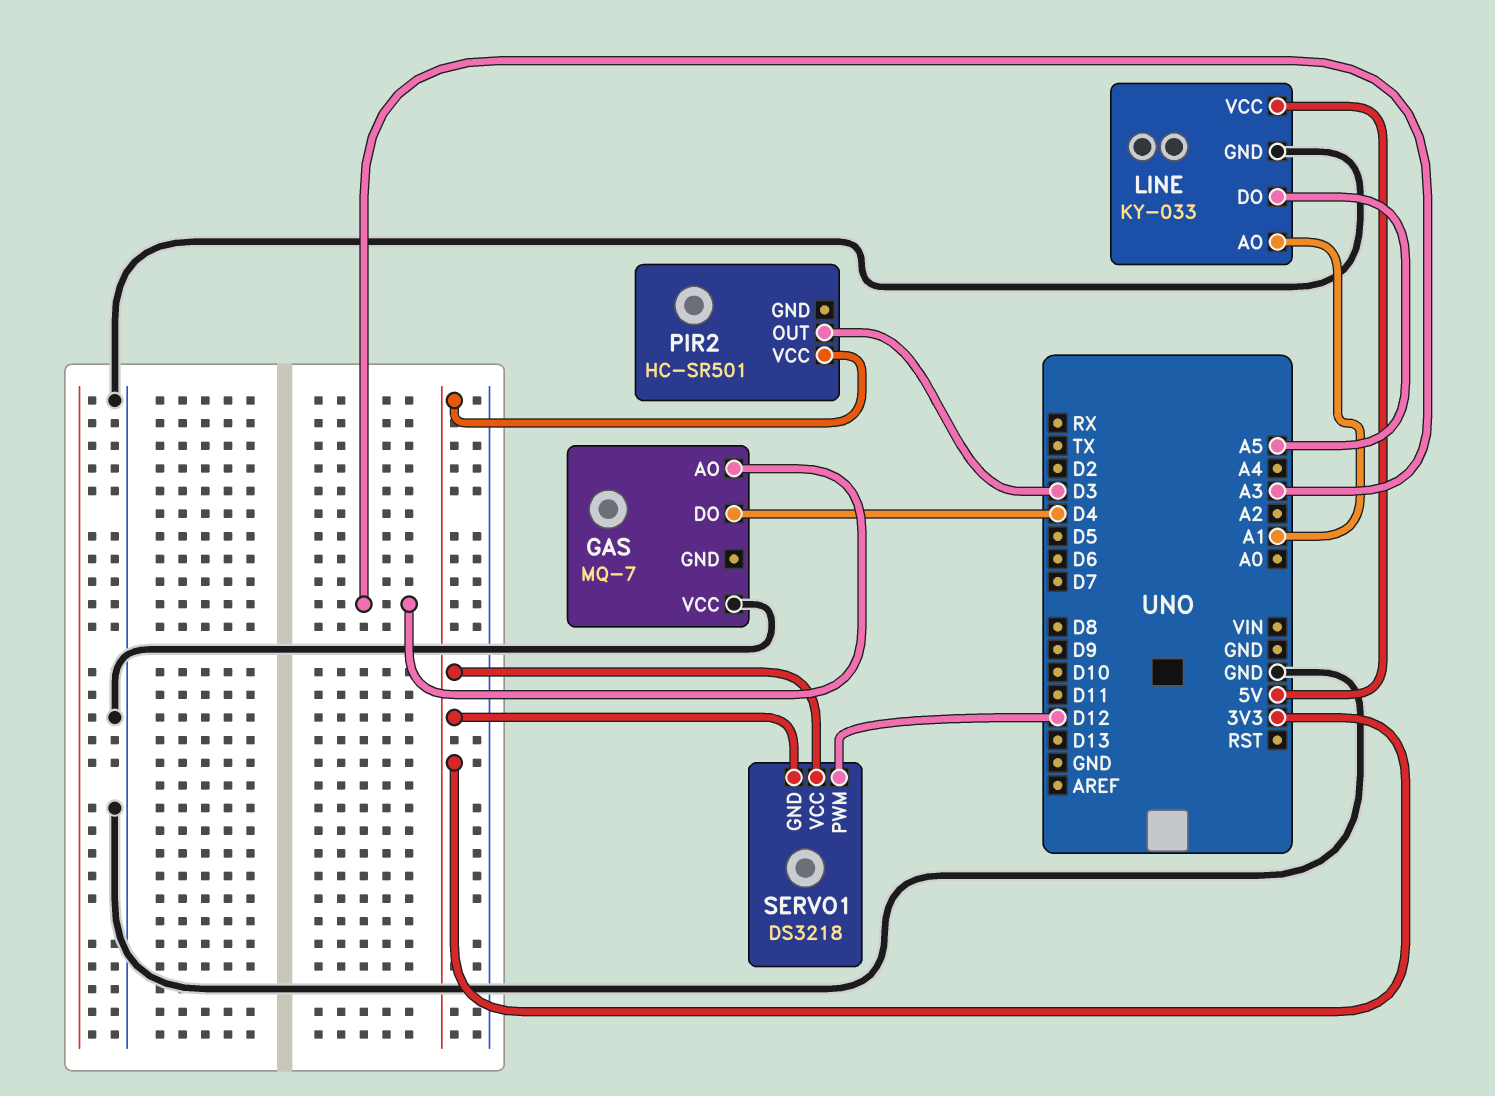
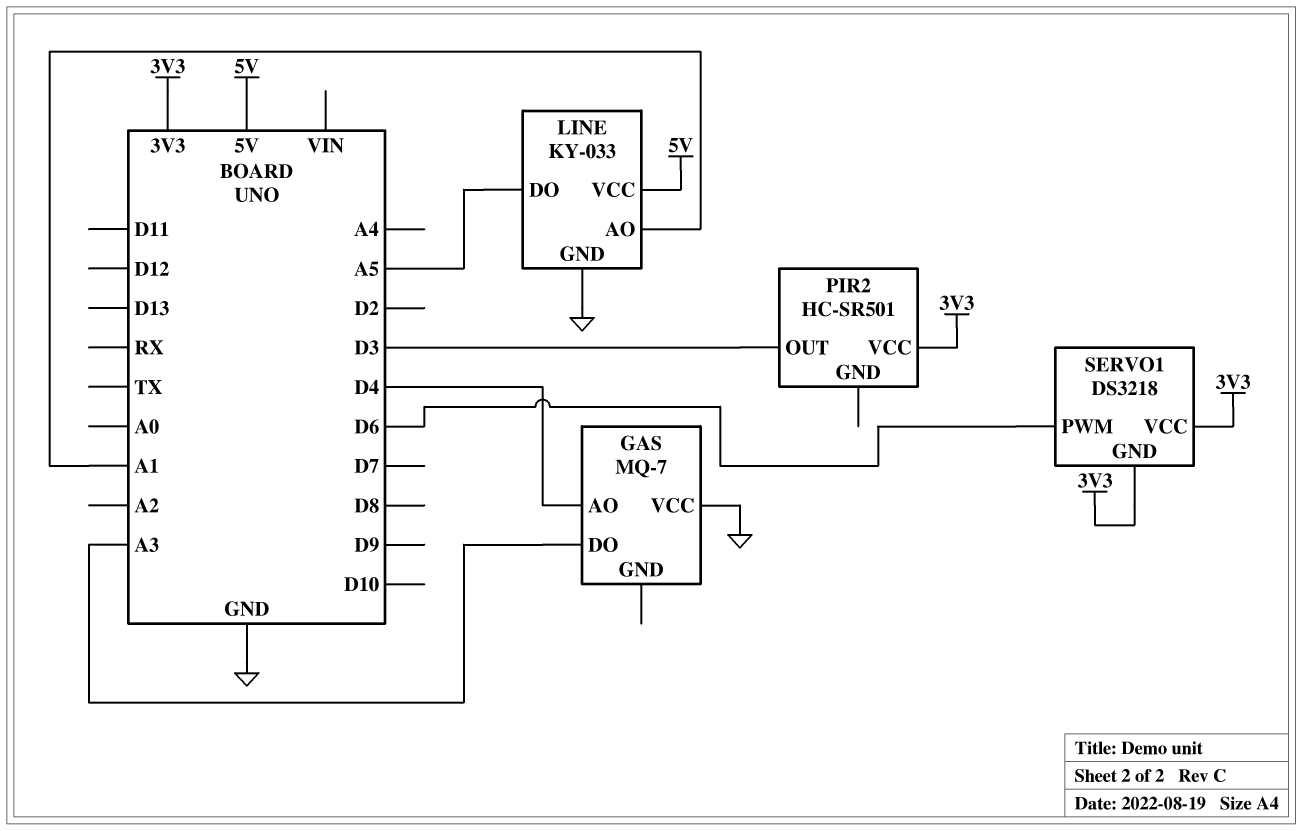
GAS pin AO: A3 -> D4
GAS pin DO: D4 -> A3
SERVO1 pin PWM: D12 -> D6

